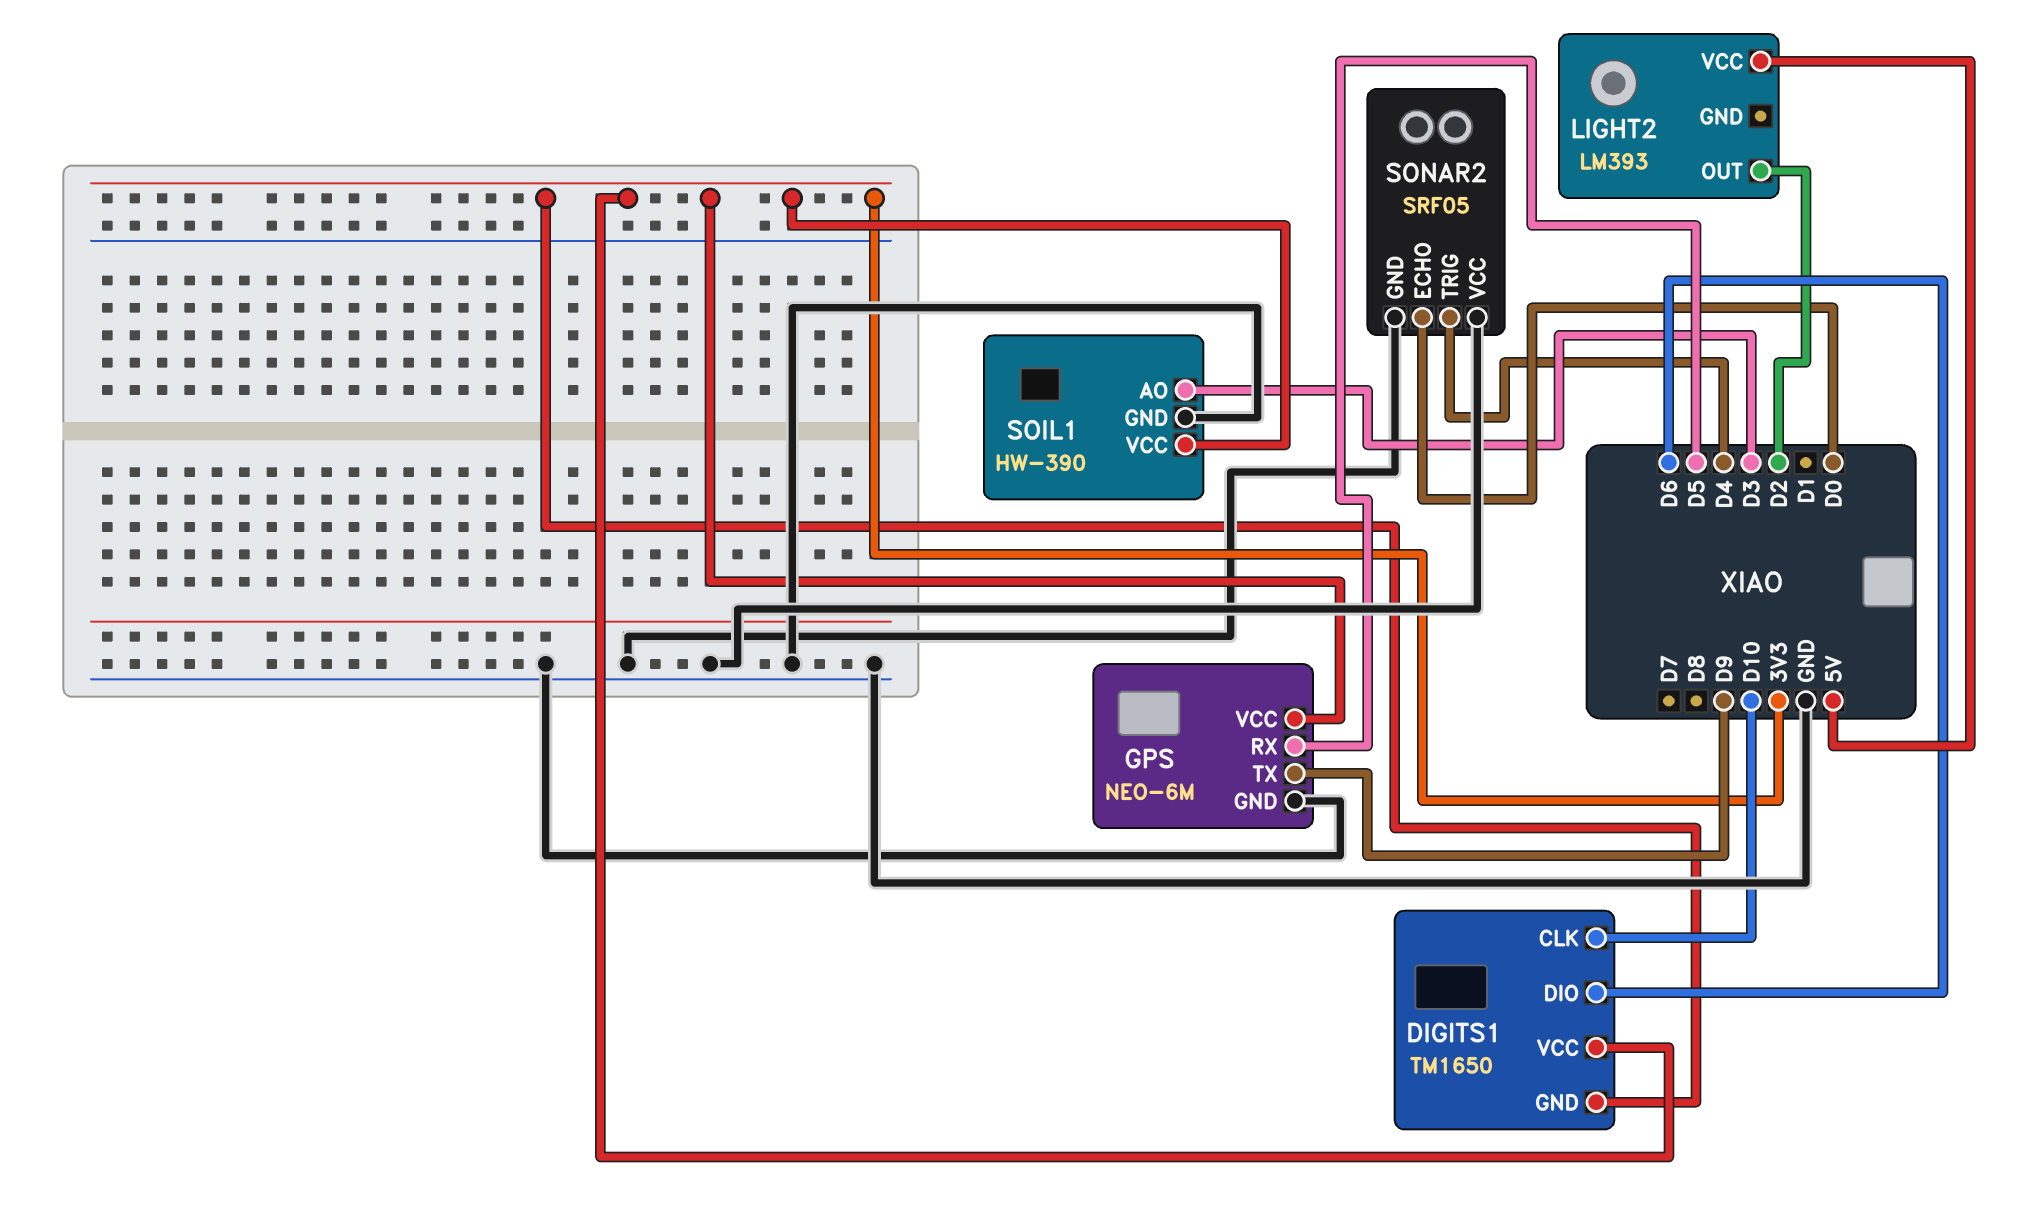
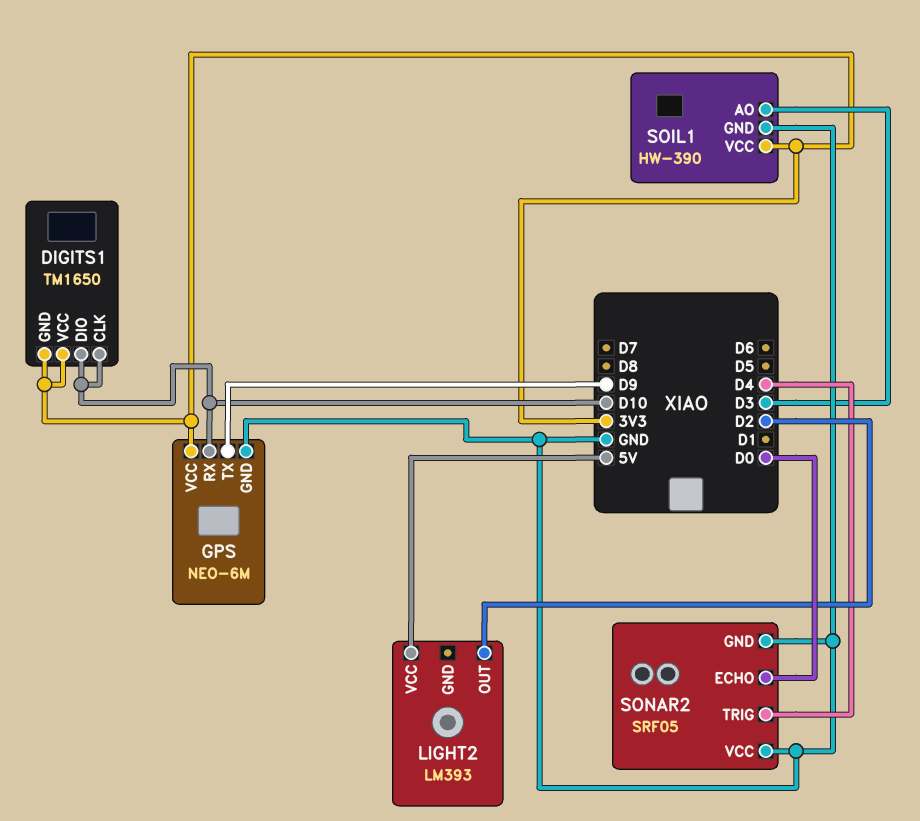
DIGITS1 pin DIO: D6 -> D10
GPS pin RX: D5 -> D10

